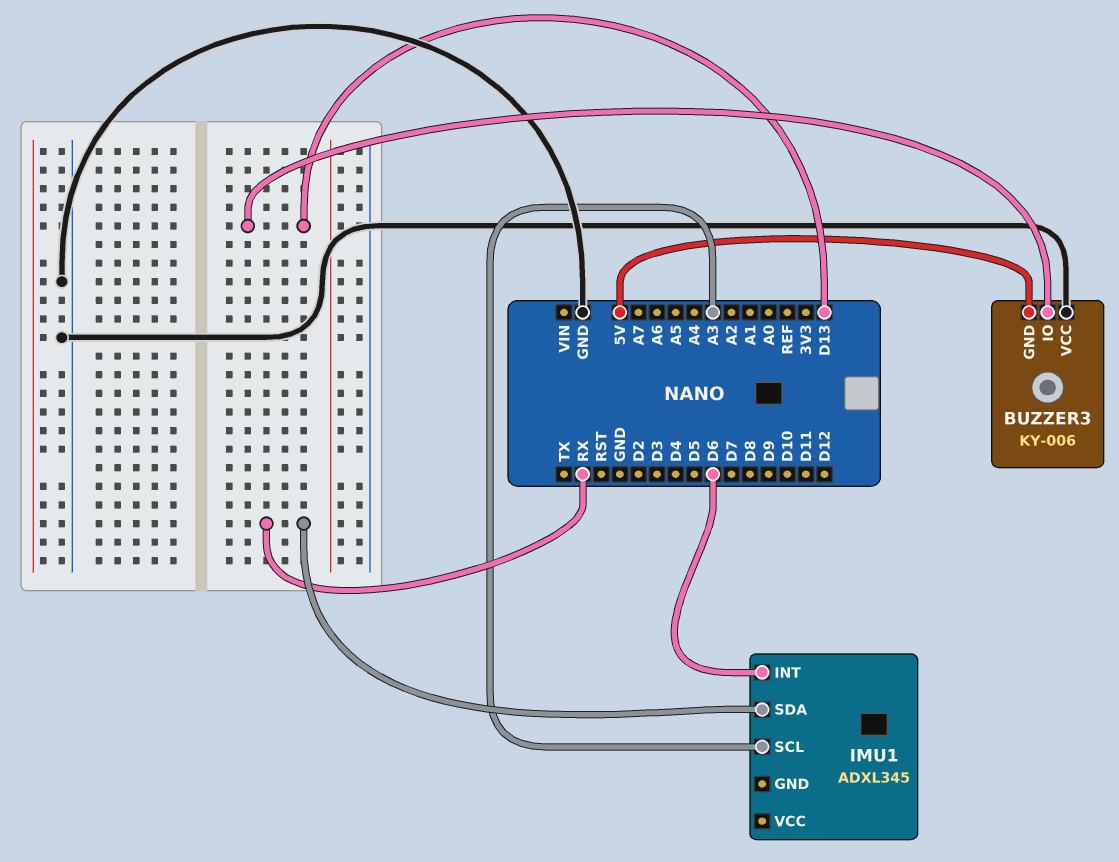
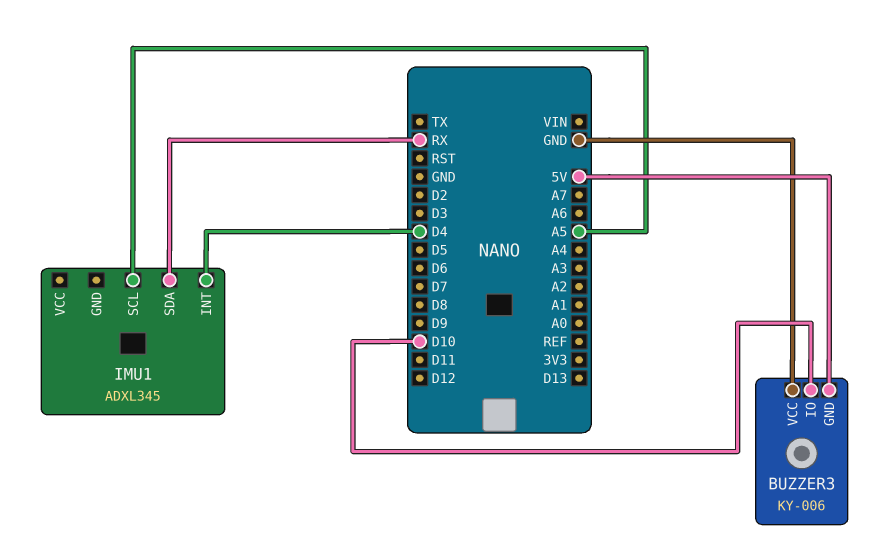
BUZZER3 pin IO: D13 -> D10
IMU1 pin INT: D6 -> D4
IMU1 pin SCL: A3 -> A5

